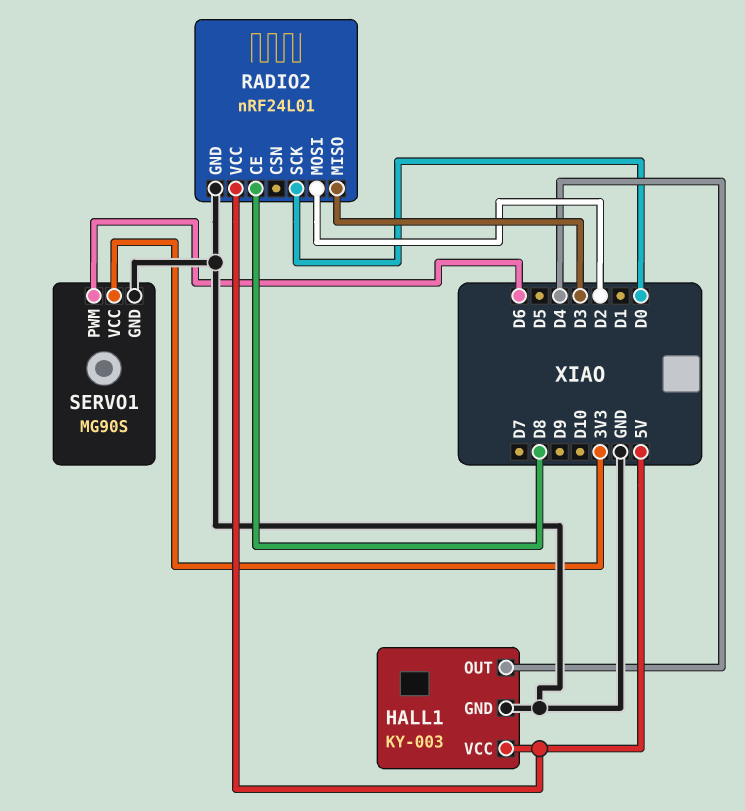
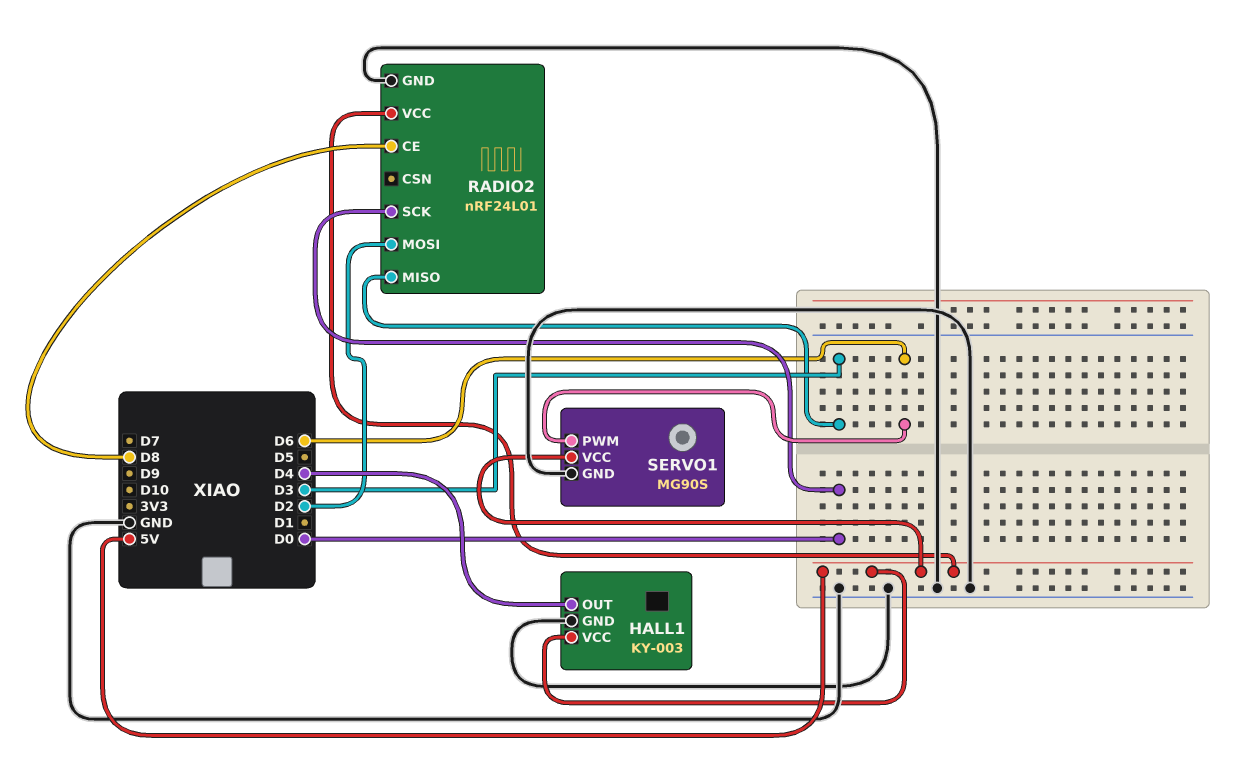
SERVO1 pin VCC: 3V3 -> 5V

